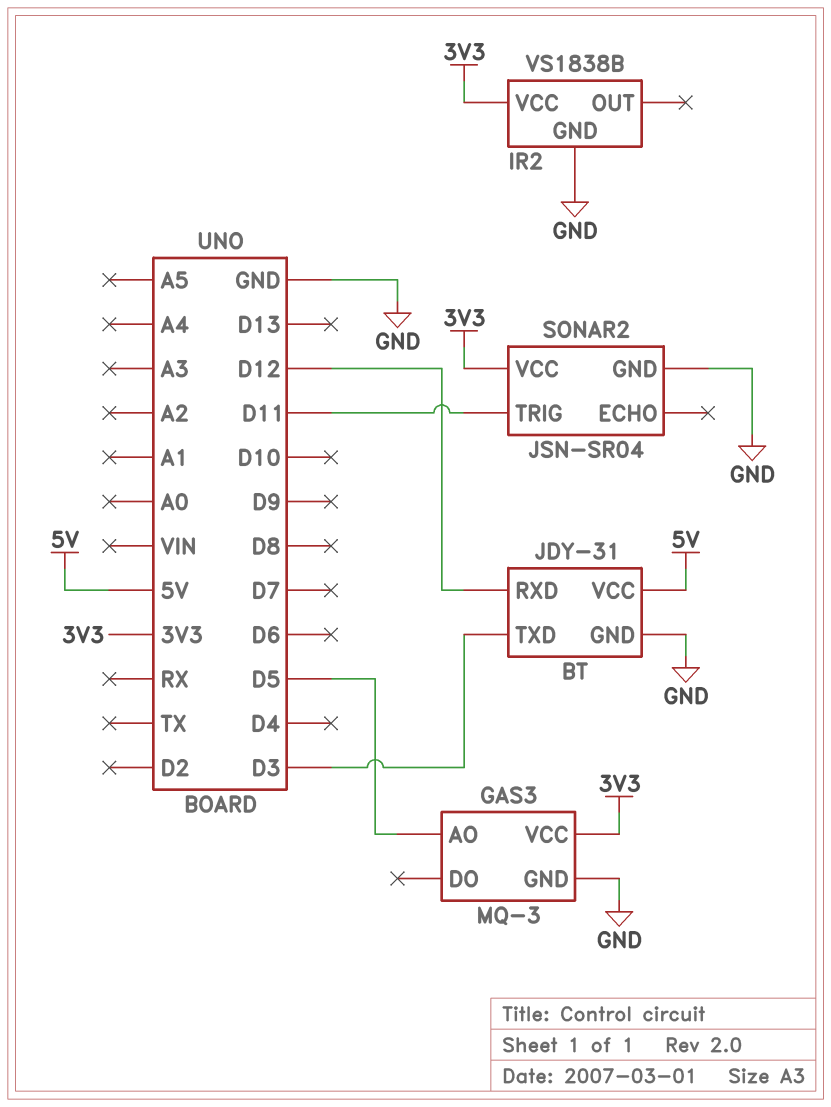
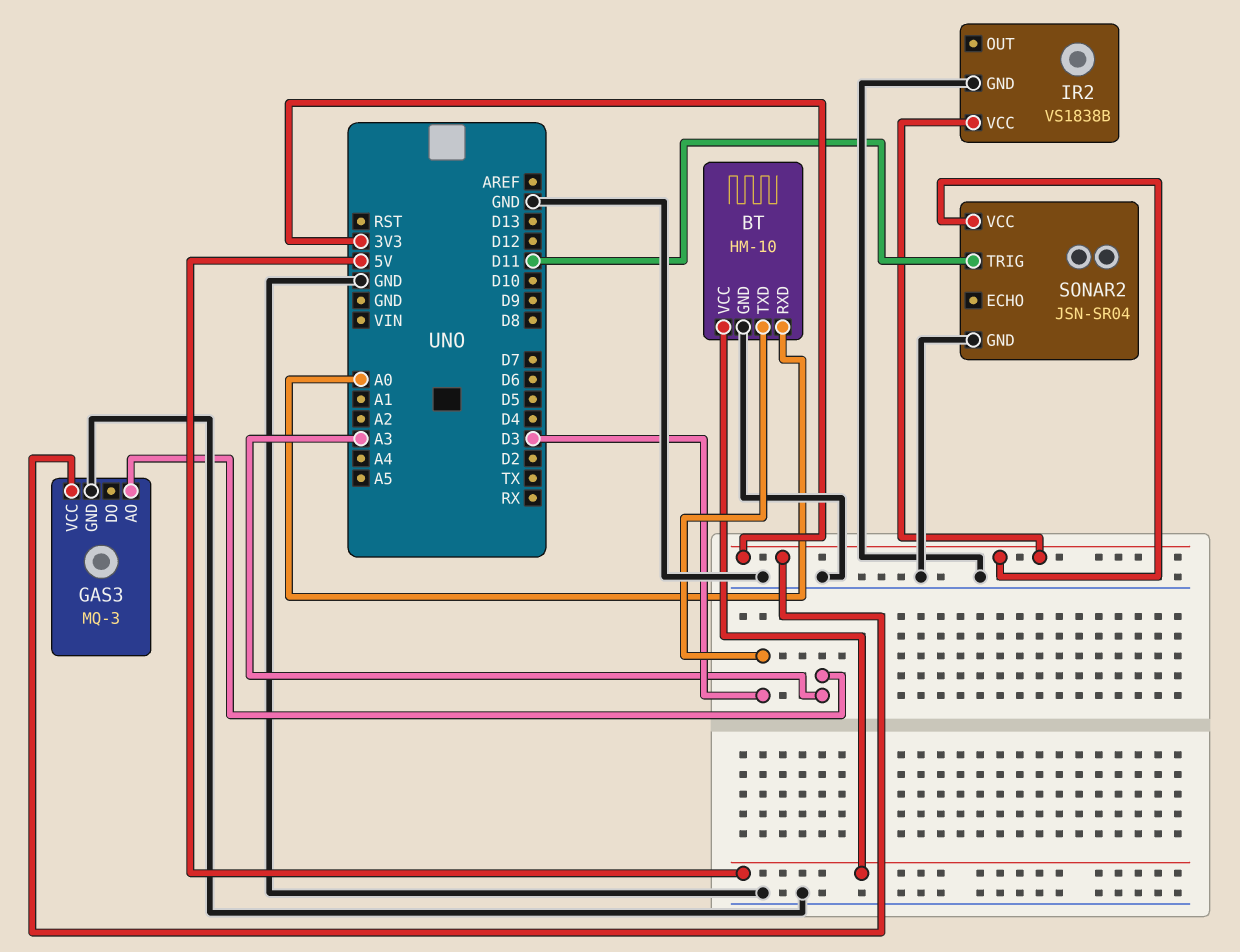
BT: JDY-31 -> HM-10
BT pin RXD: D12 -> A0
GAS3 pin AO: D5 -> A3

